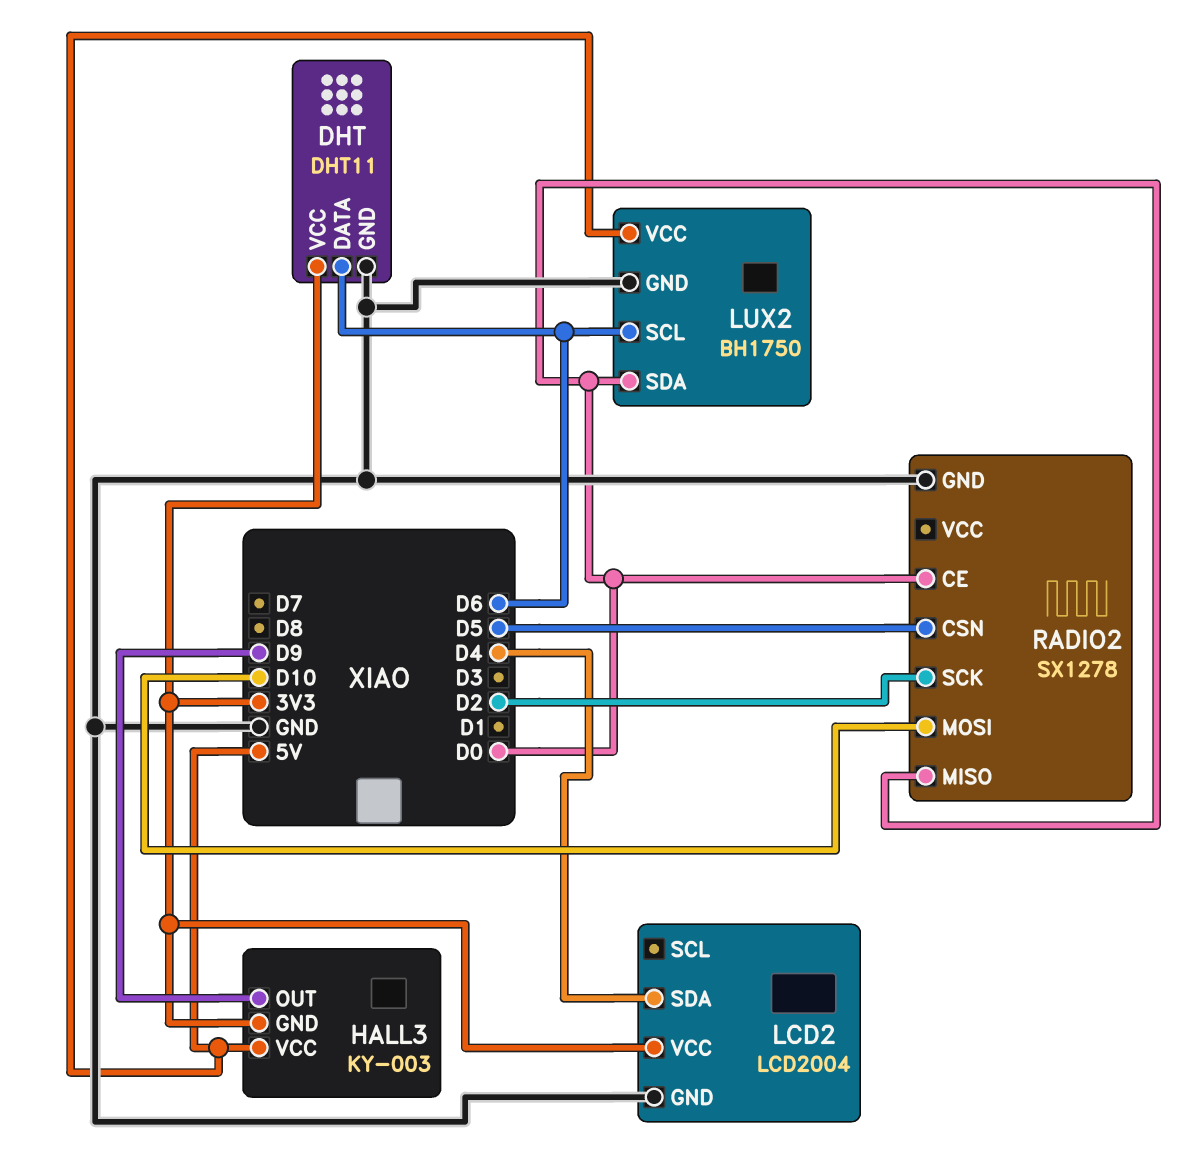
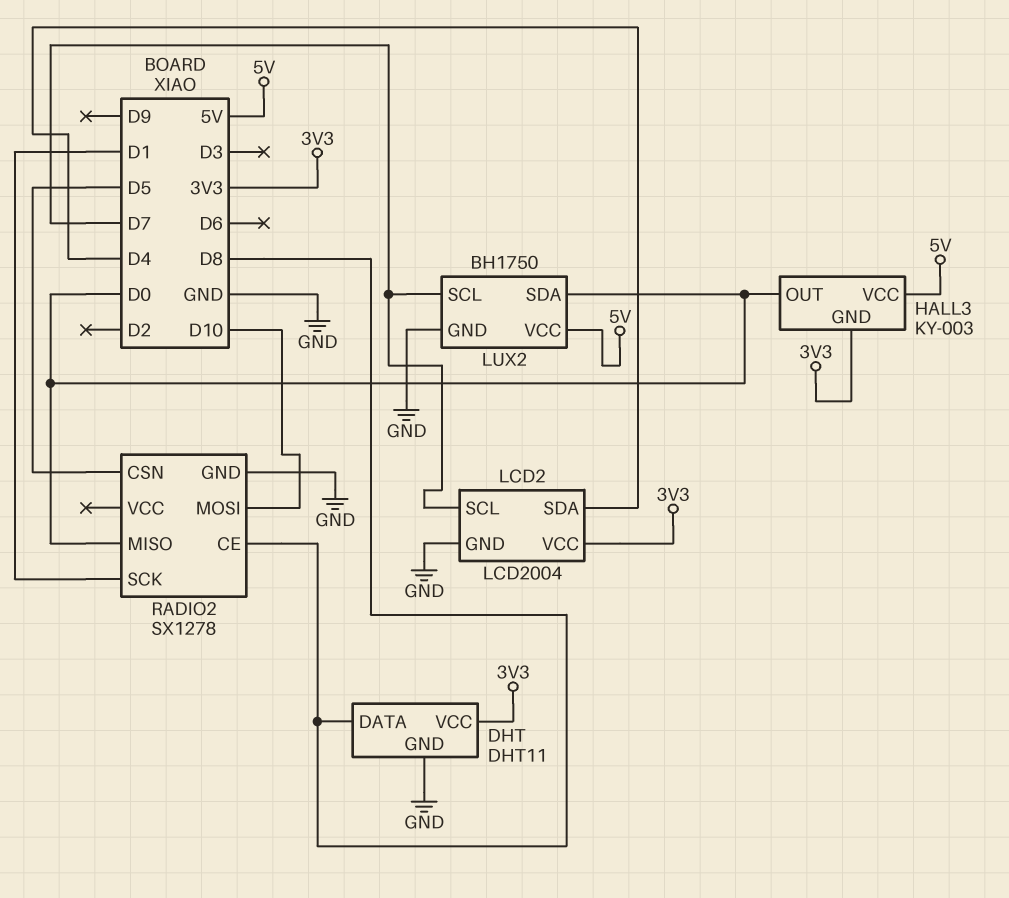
DHT pin DATA: D6 -> D8
HALL3 pin OUT: D9 -> D0
LCD2 pin SCL: none -> D7
LUX2 pin SCL: D6 -> D7
RADIO2 pin CE: D0 -> D8
RADIO2 pin SCK: D2 -> D1

